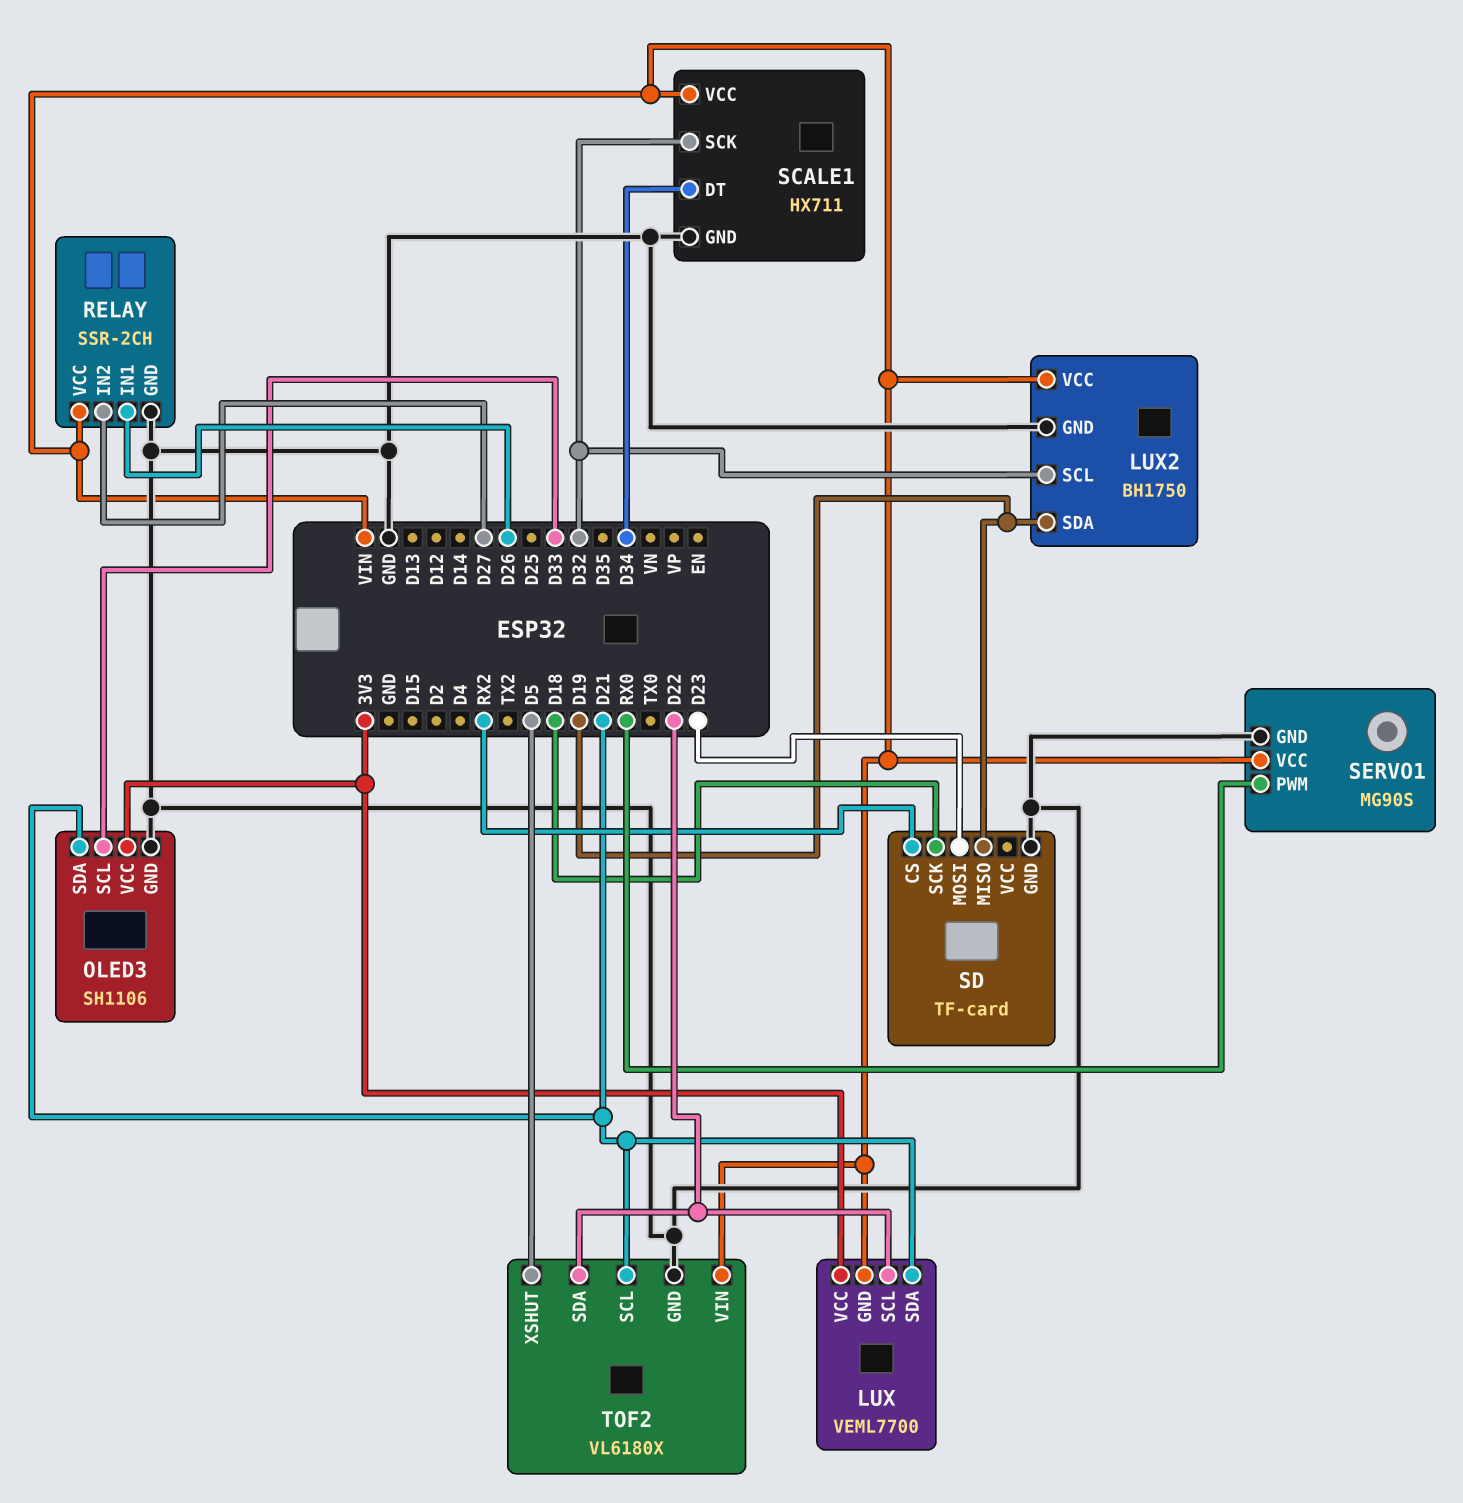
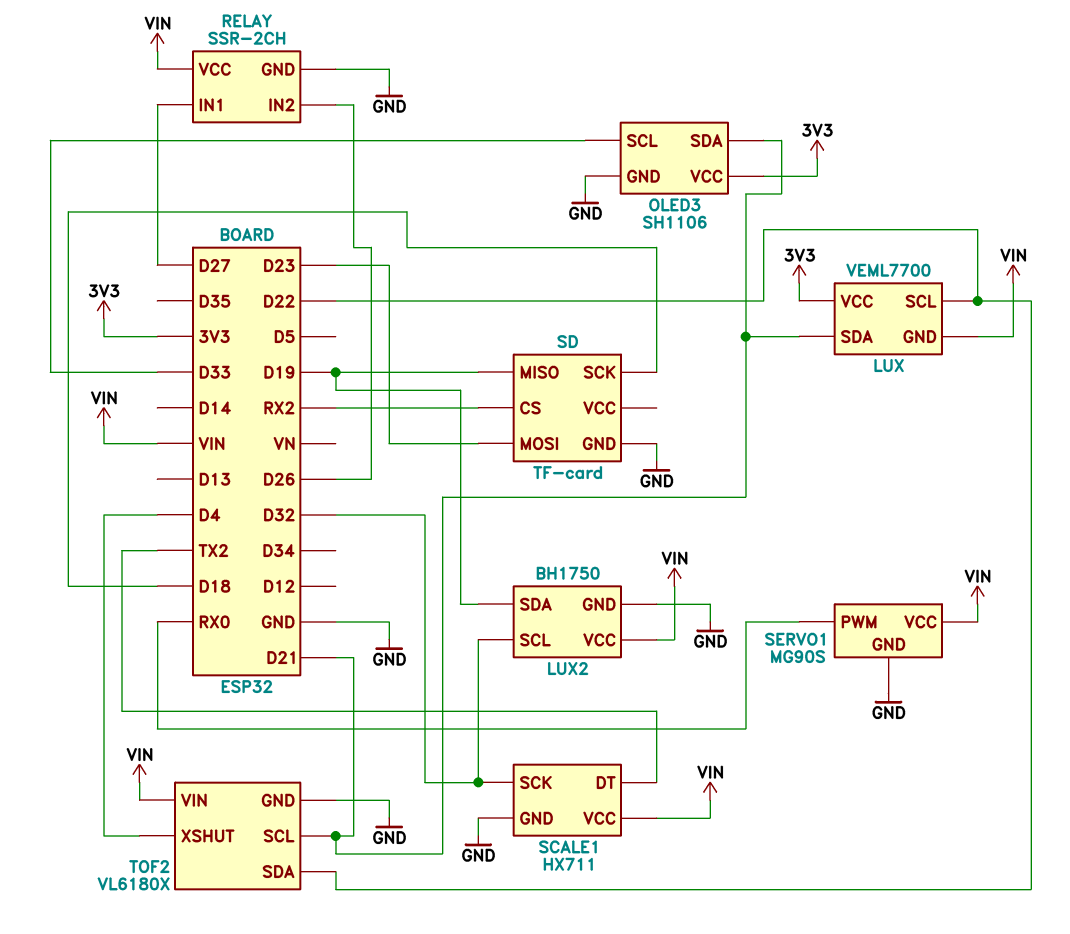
RELAY pin IN1: D26 -> D27
RELAY pin IN2: D27 -> D26
SCALE1 pin DT: D34 -> TX2
TOF2 pin XSHUT: D5 -> D4

